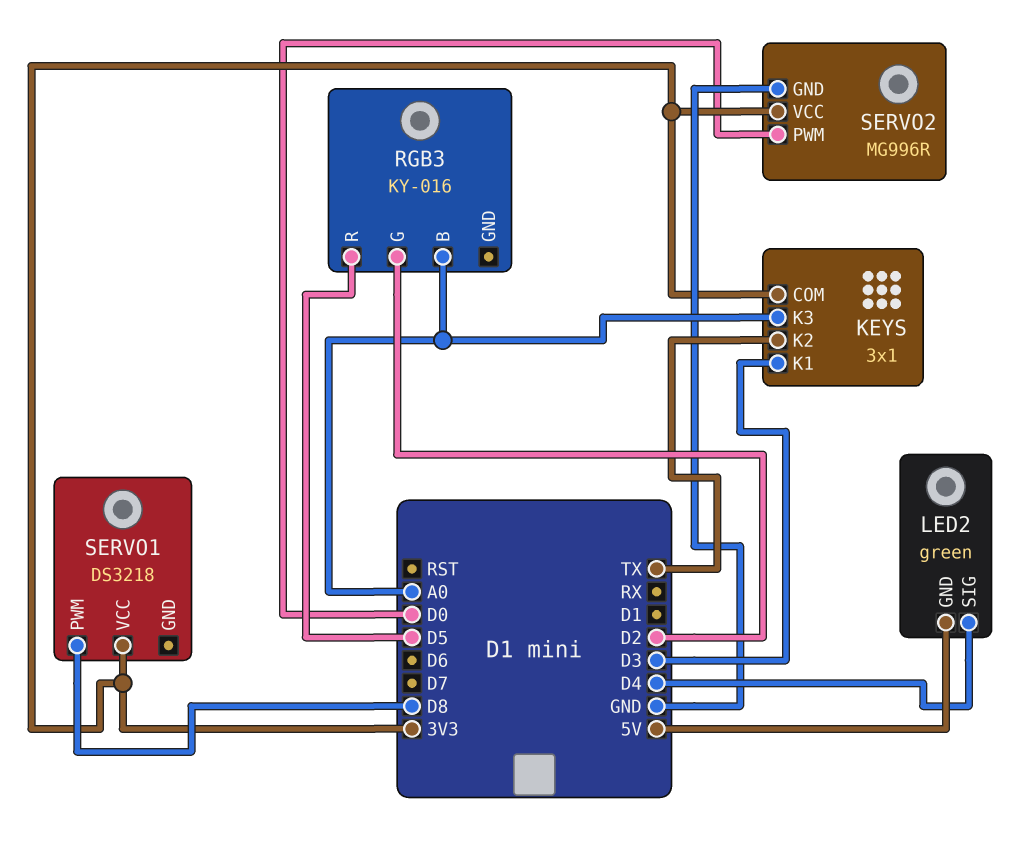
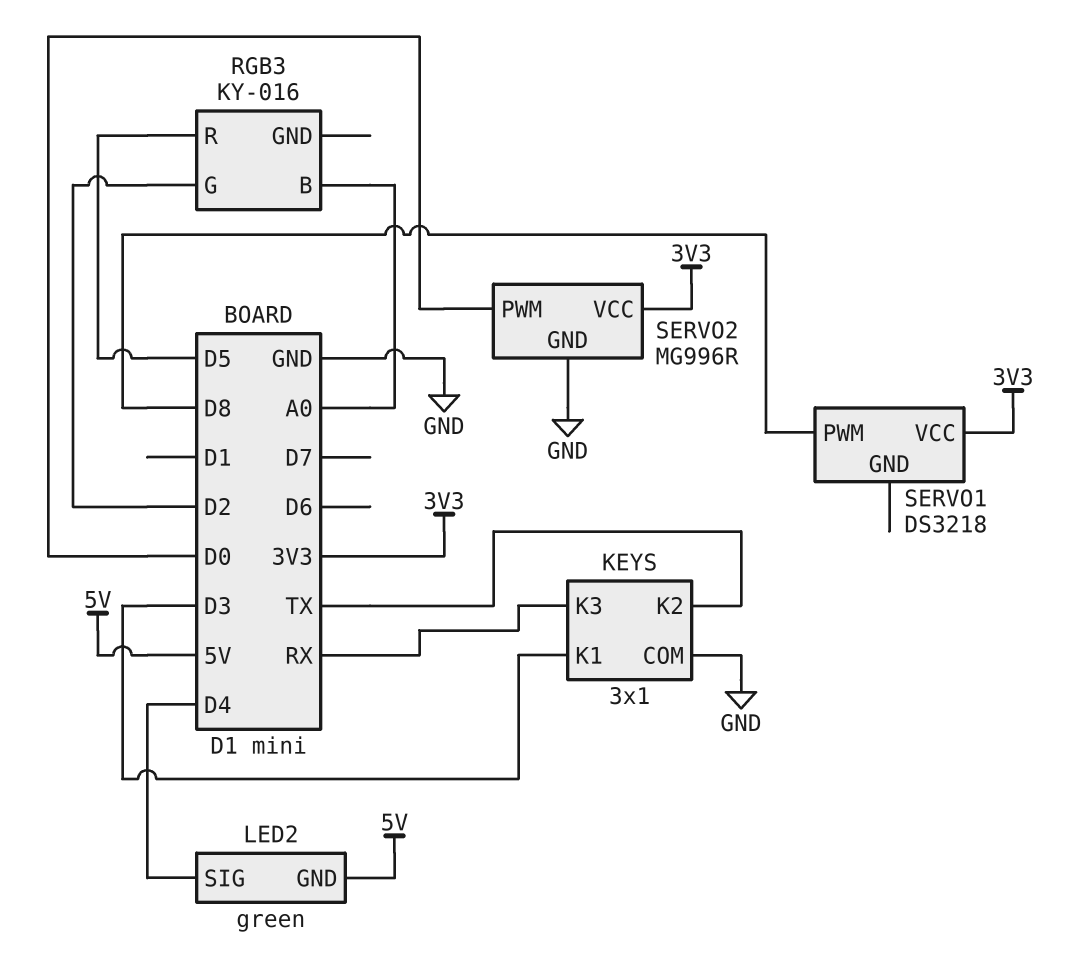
KEYS pin COM: 3V3 -> GND
KEYS pin K3: A0 -> RX

